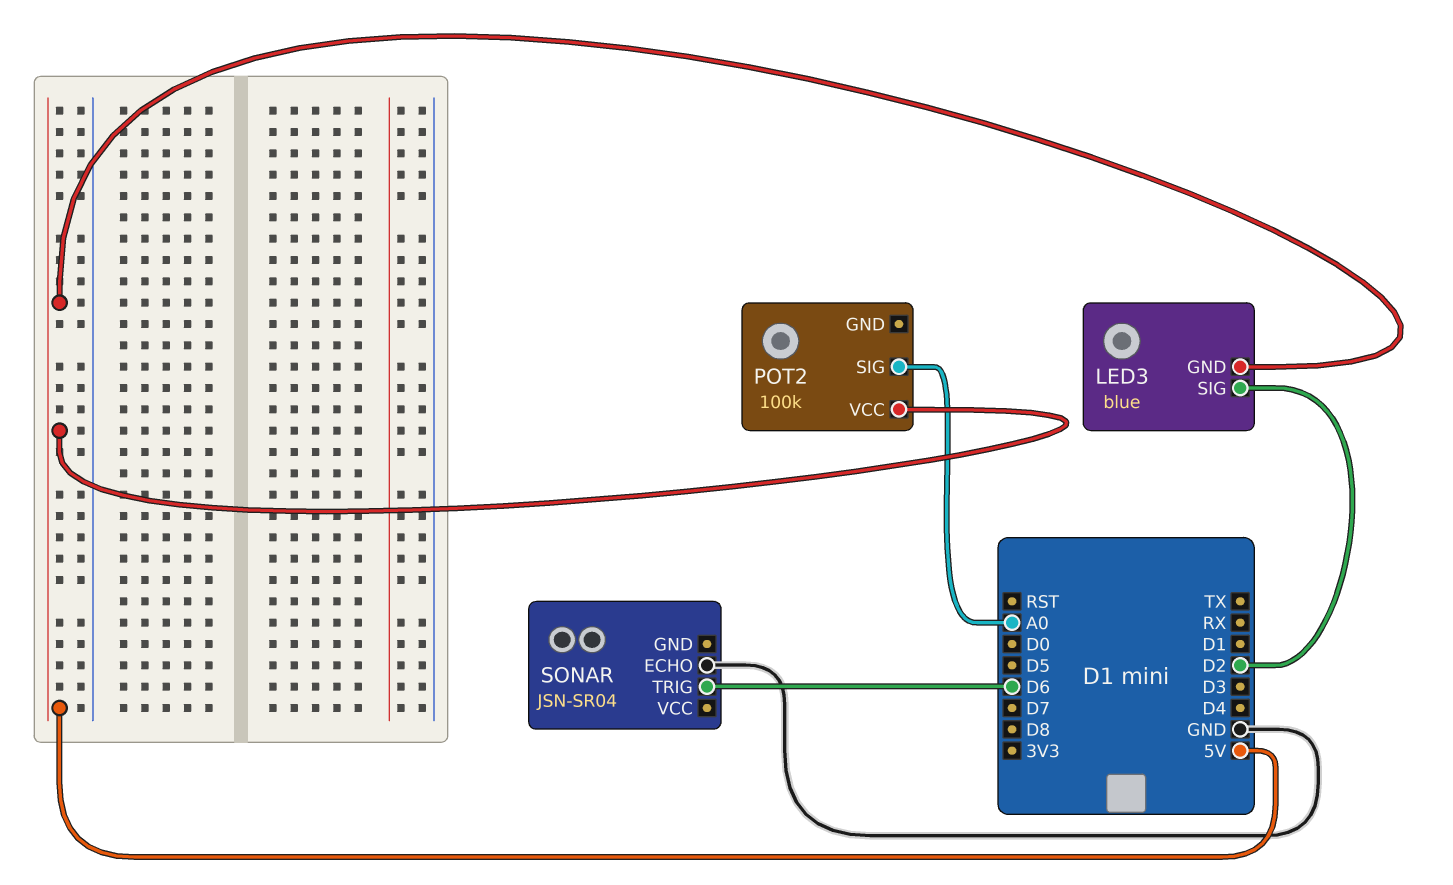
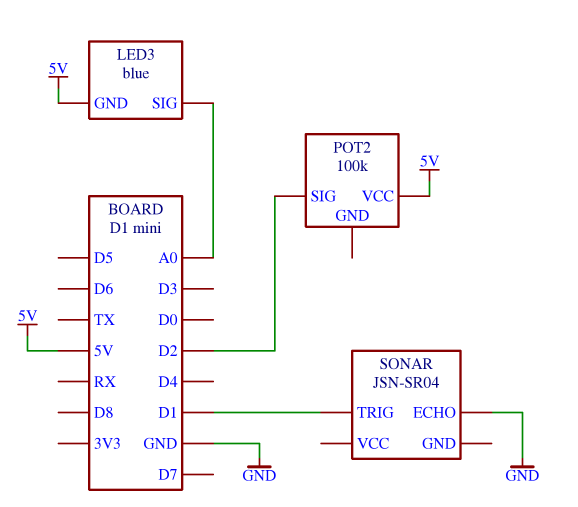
LED3 pin SIG: D2 -> A0
POT2 pin SIG: A0 -> D2
SONAR pin TRIG: D6 -> D1

